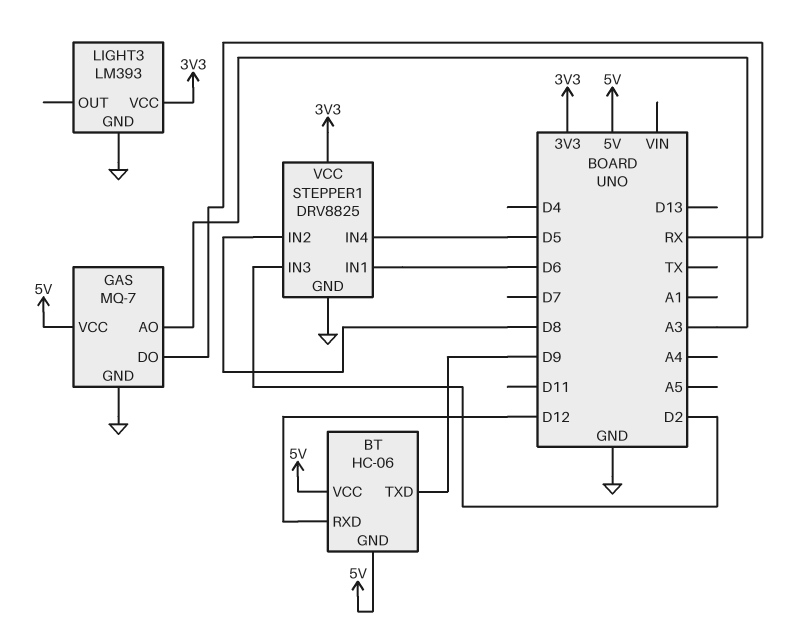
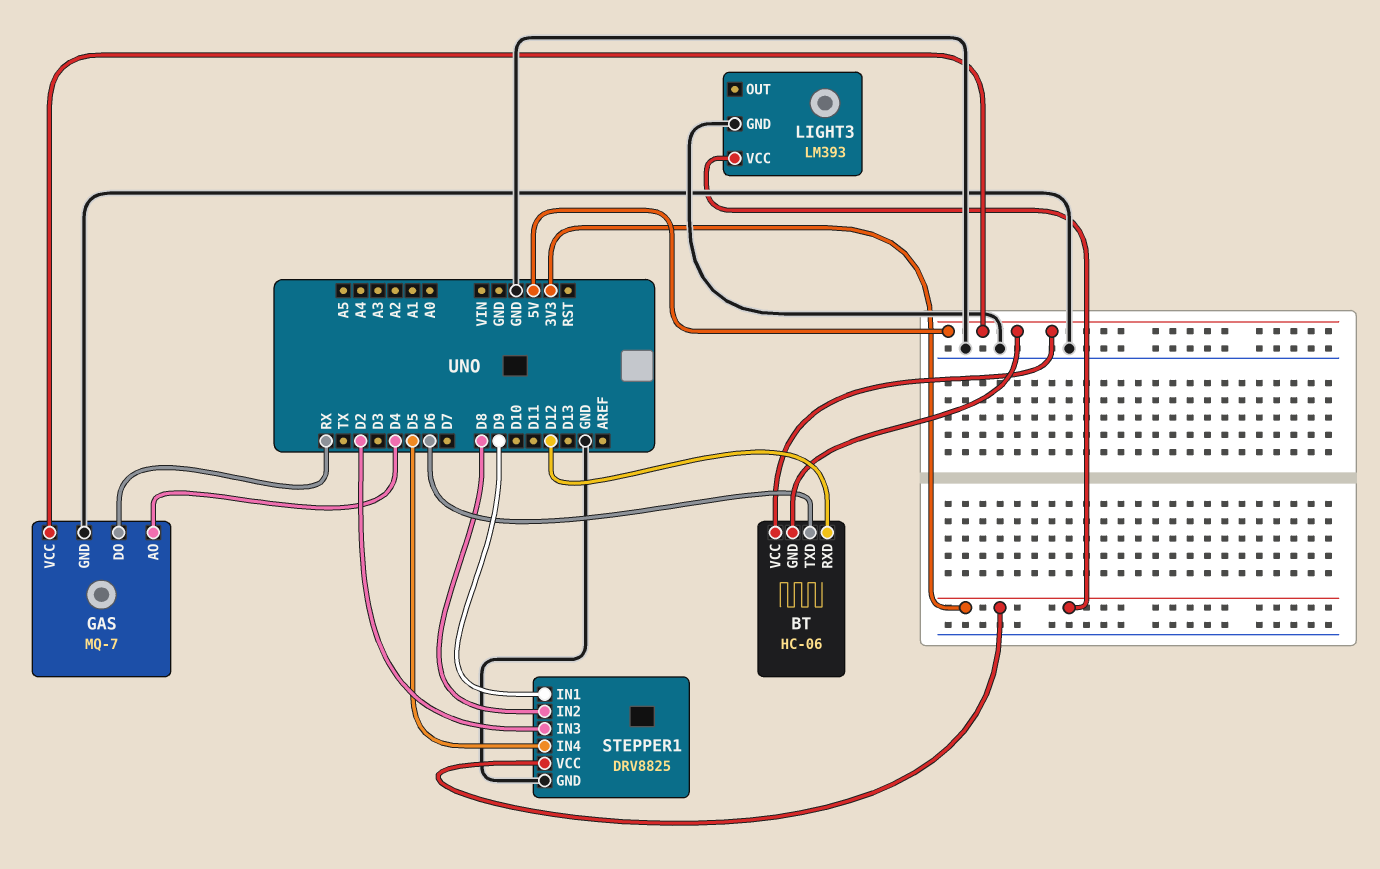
BT pin TXD: D9 -> D6
GAS pin AO: A3 -> D4
STEPPER1 pin IN1: D6 -> D9

